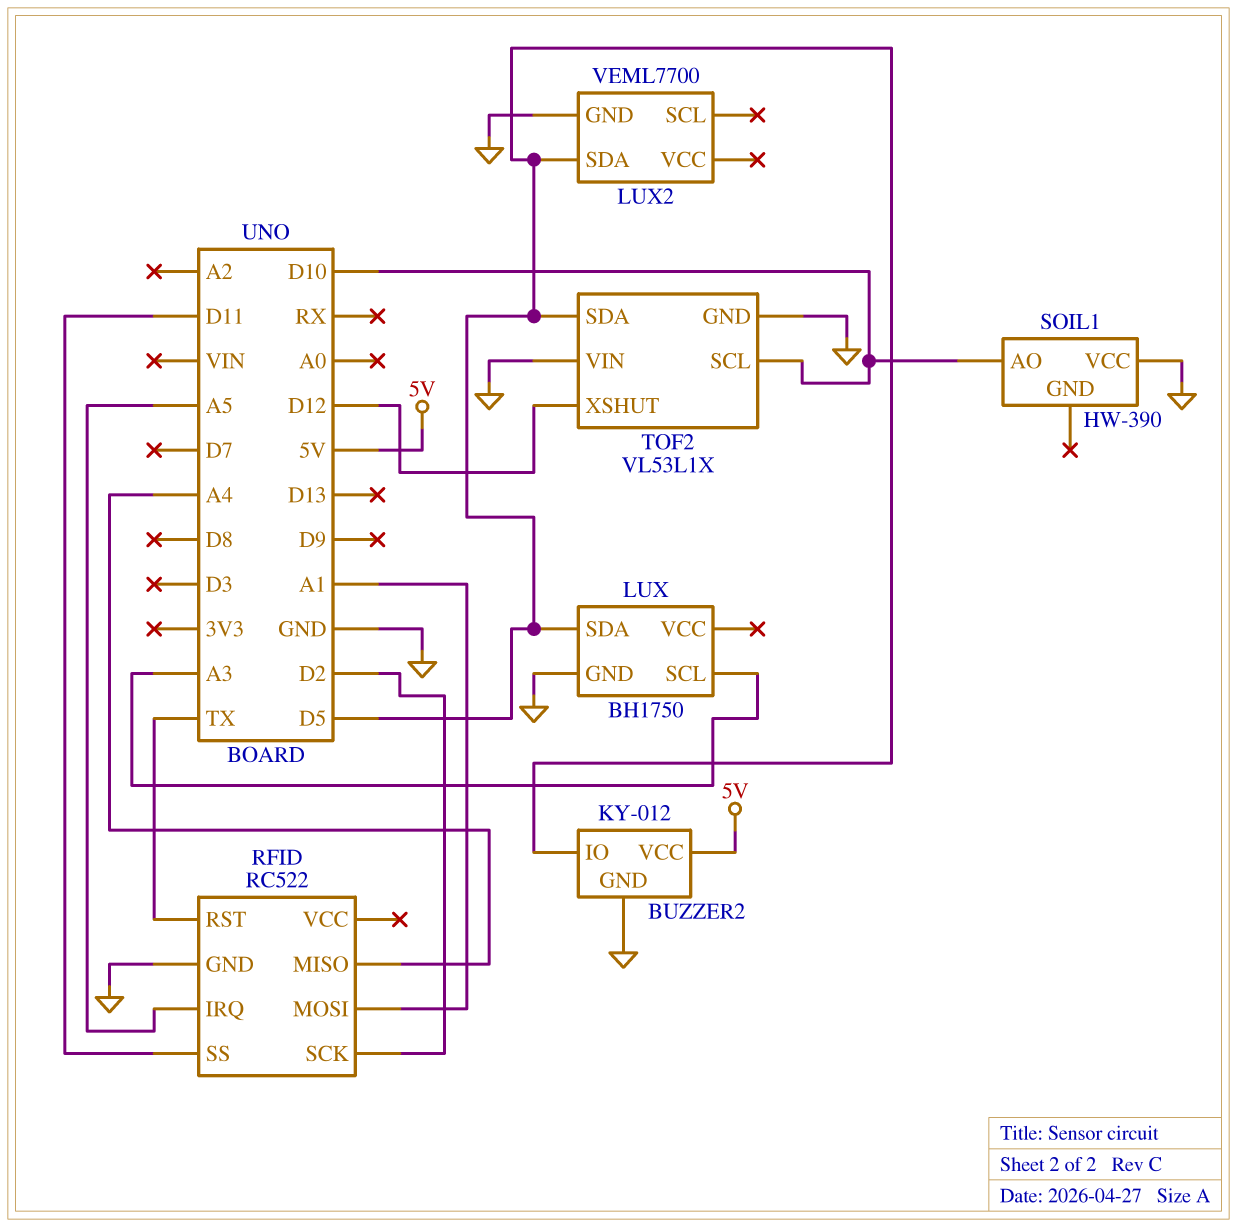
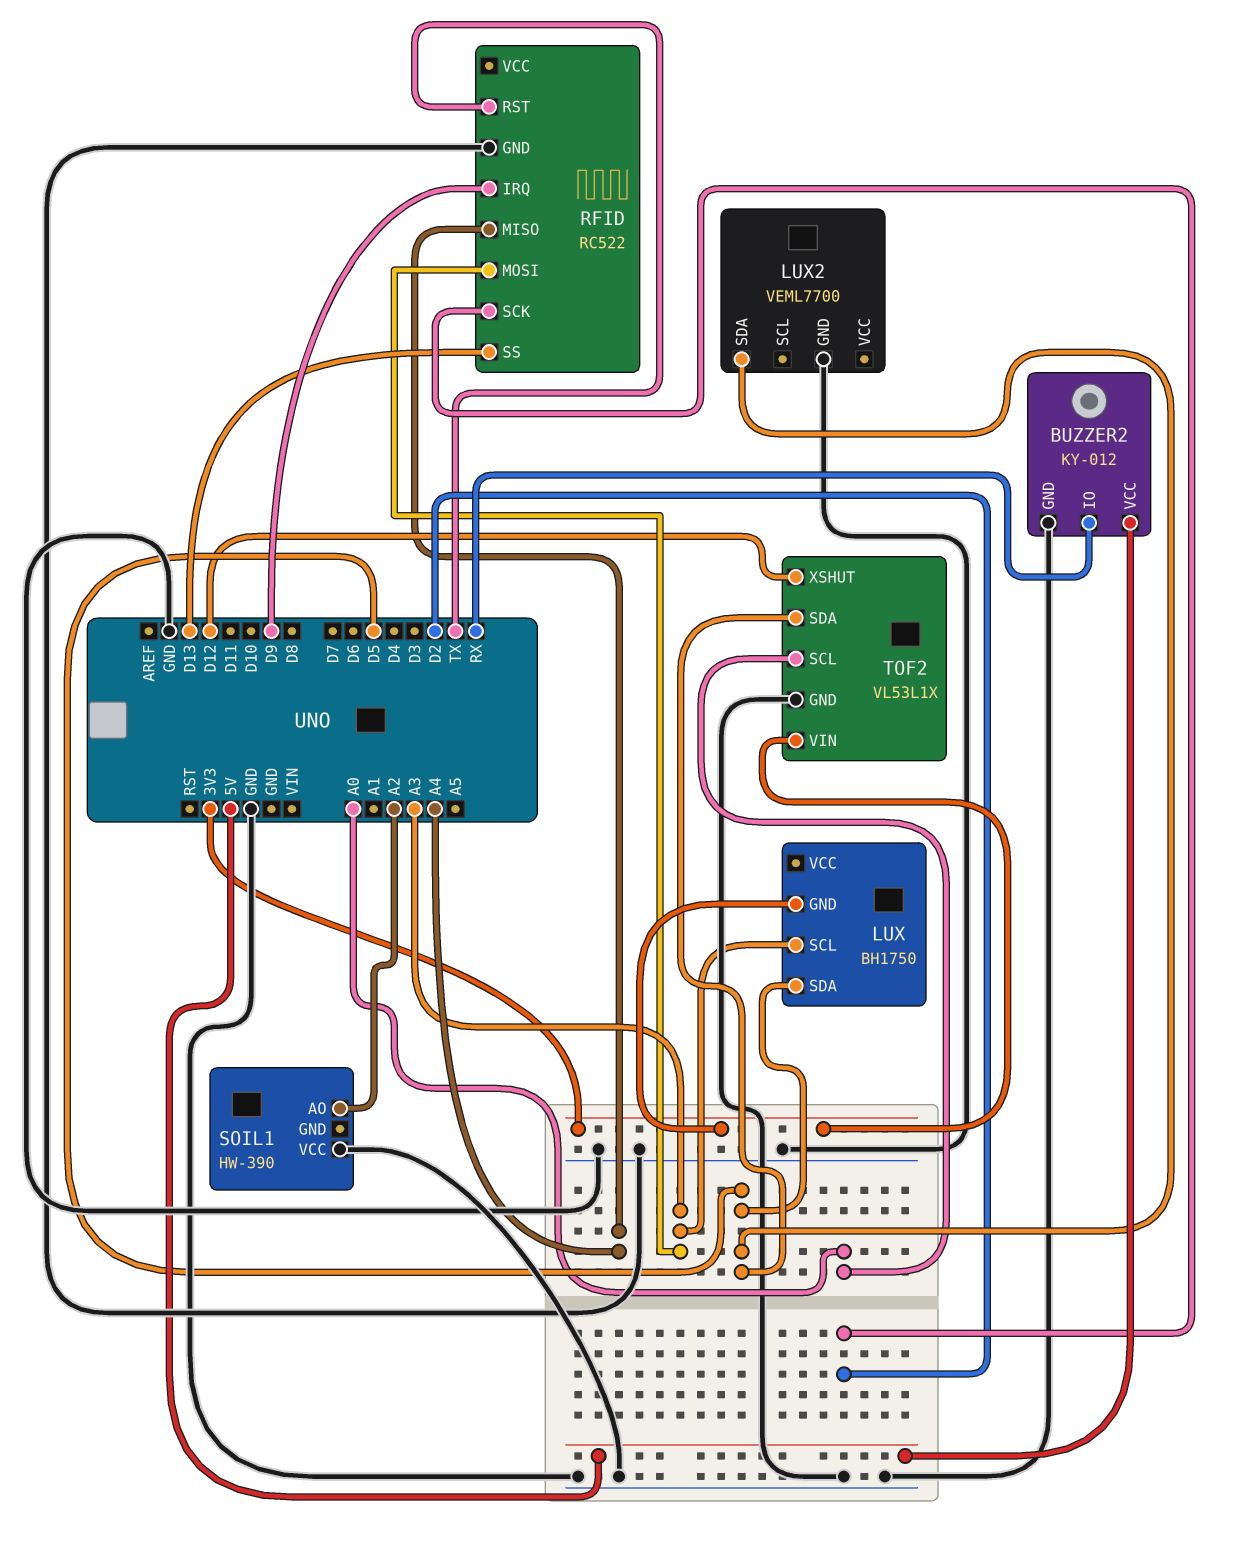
BUZZER2 pin IO: D5 -> RX
LUX pin GND: GND -> 3V3
RFID pin IRQ: A5 -> D9
RFID pin MOSI: A1 -> A3
RFID pin SS: D11 -> D13
SOIL1 pin AO: D10 -> A2
TOF2 pin SCL: D10 -> A0
TOF2 pin VIN: GND -> 3V3

